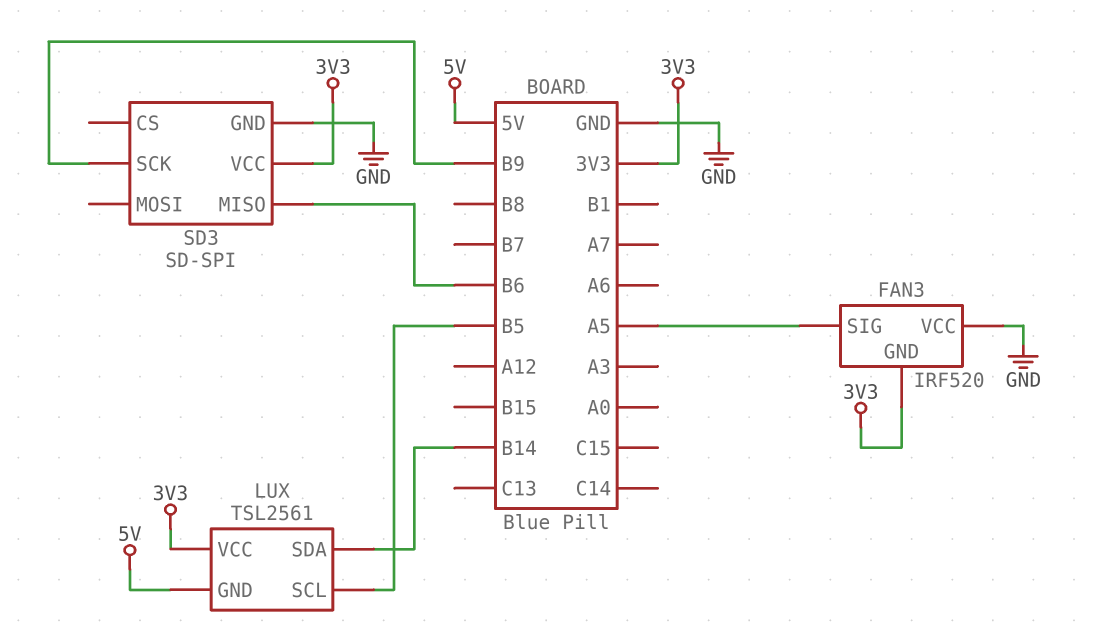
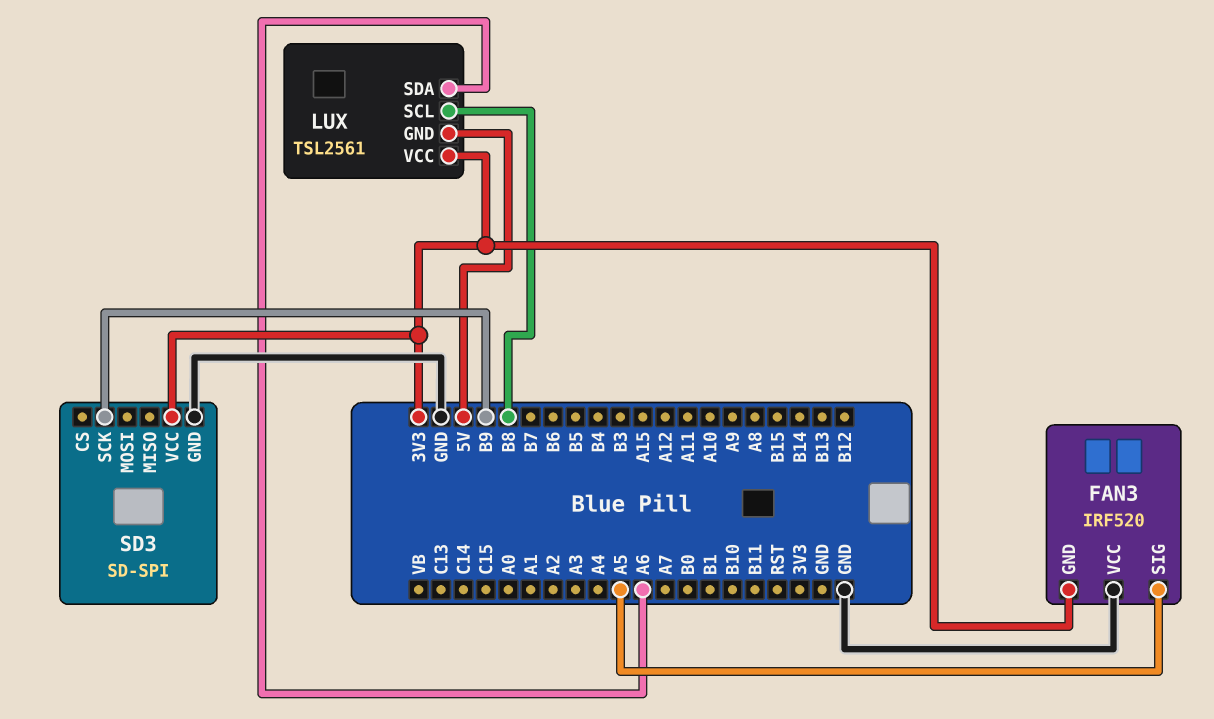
LUX pin SCL: B5 -> B8
LUX pin SDA: B14 -> A6
SD3 pin MISO: B6 -> none

